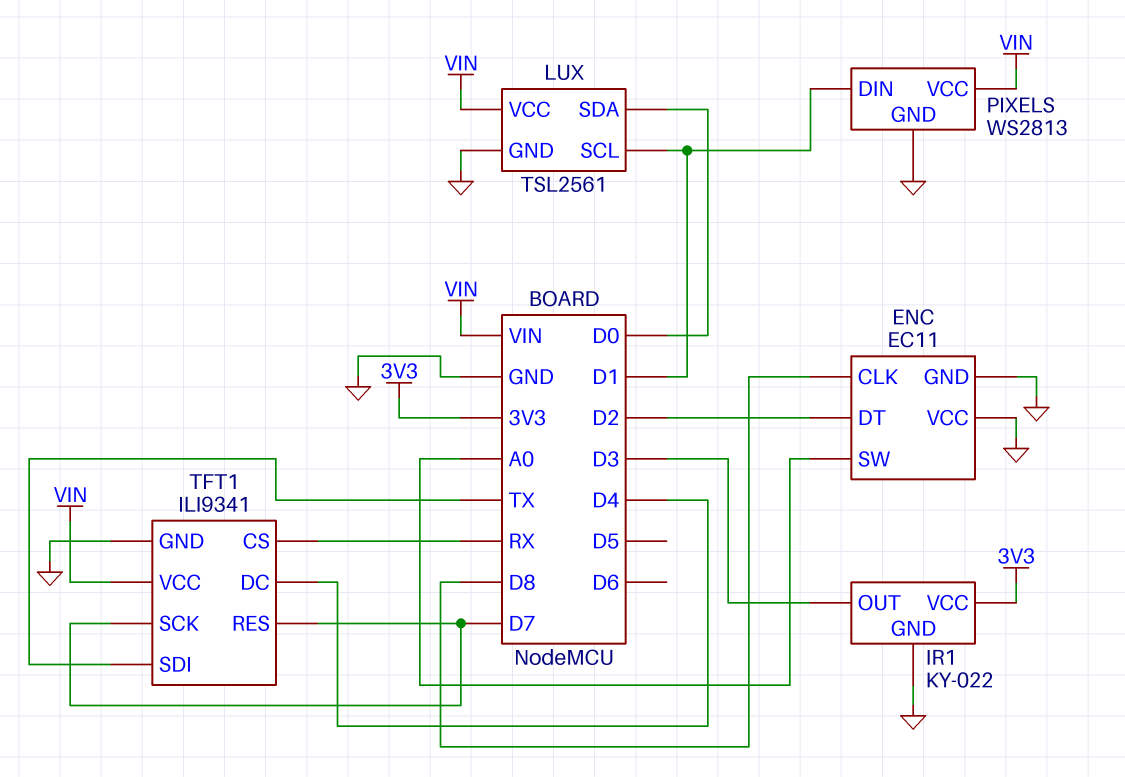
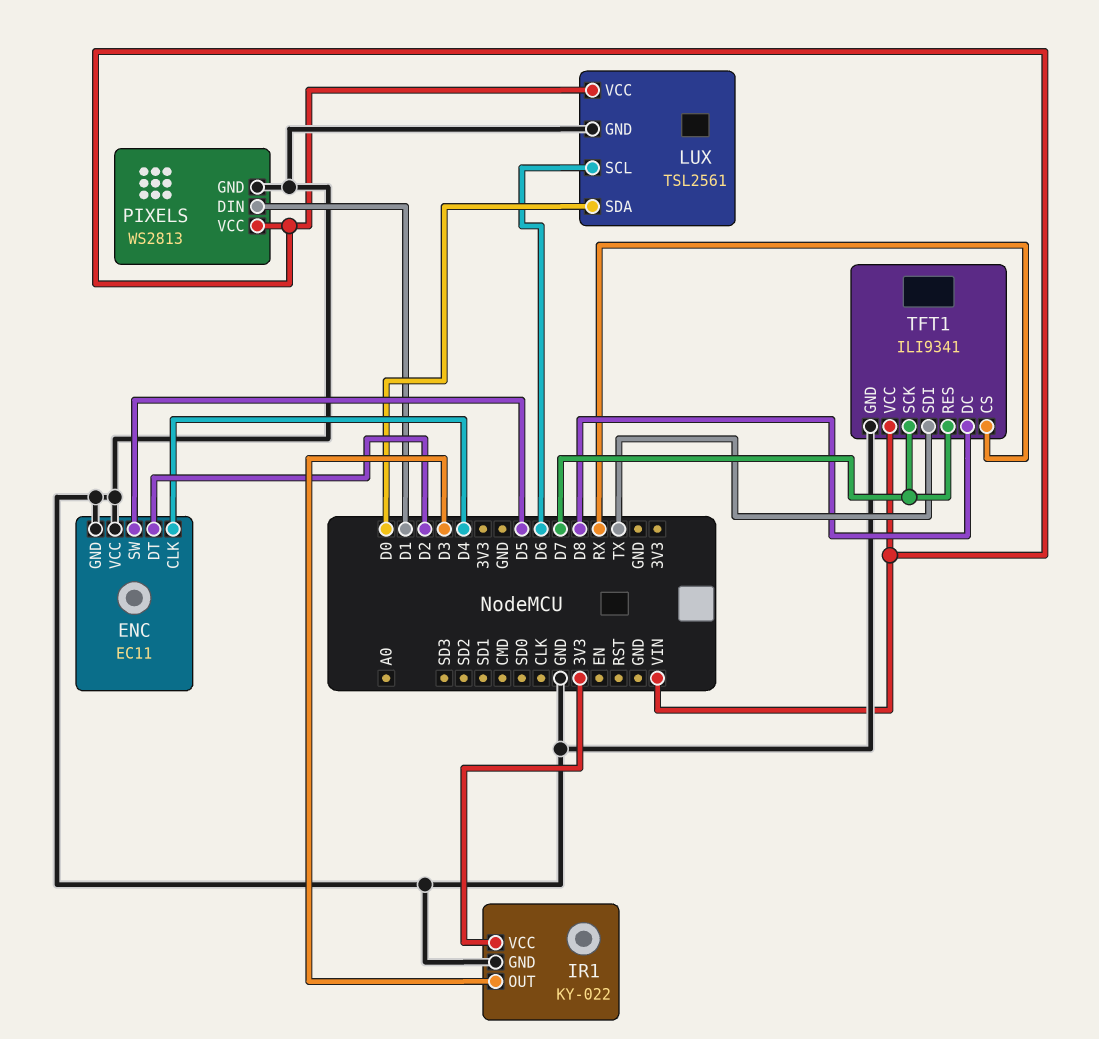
ENC pin CLK: D8 -> D4
ENC pin SW: A0 -> D5
LUX pin SCL: D1 -> D6
TFT1 pin DC: D4 -> D8

